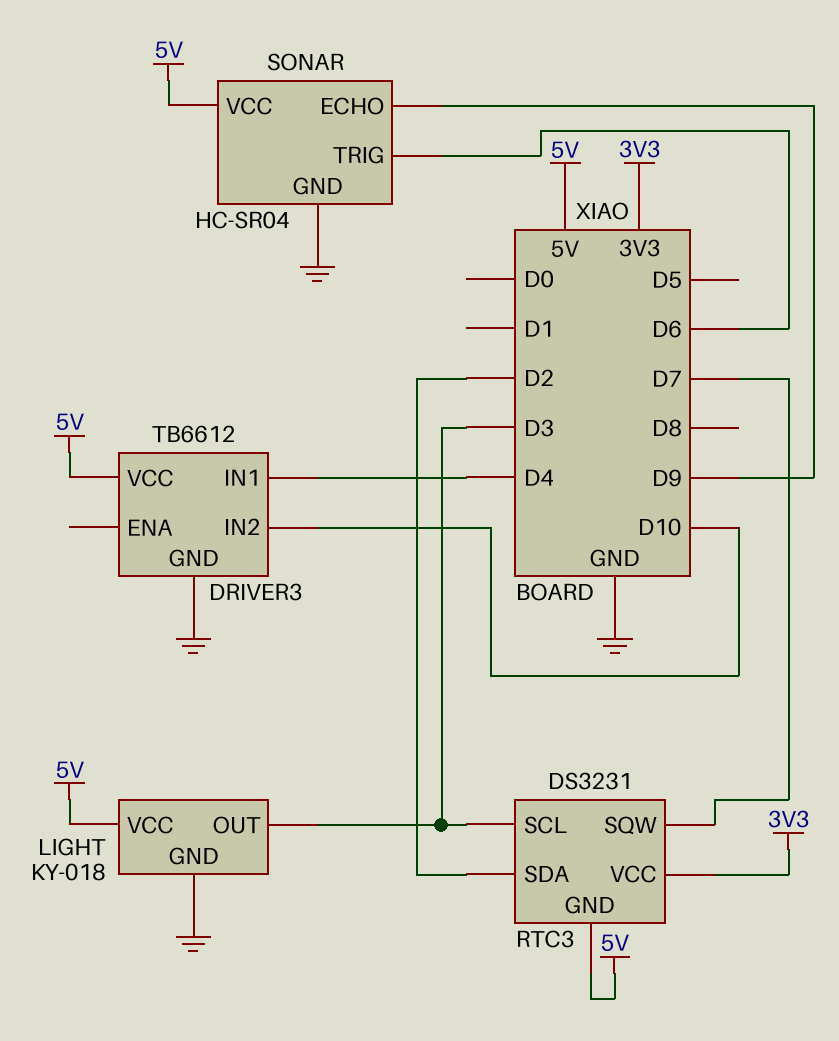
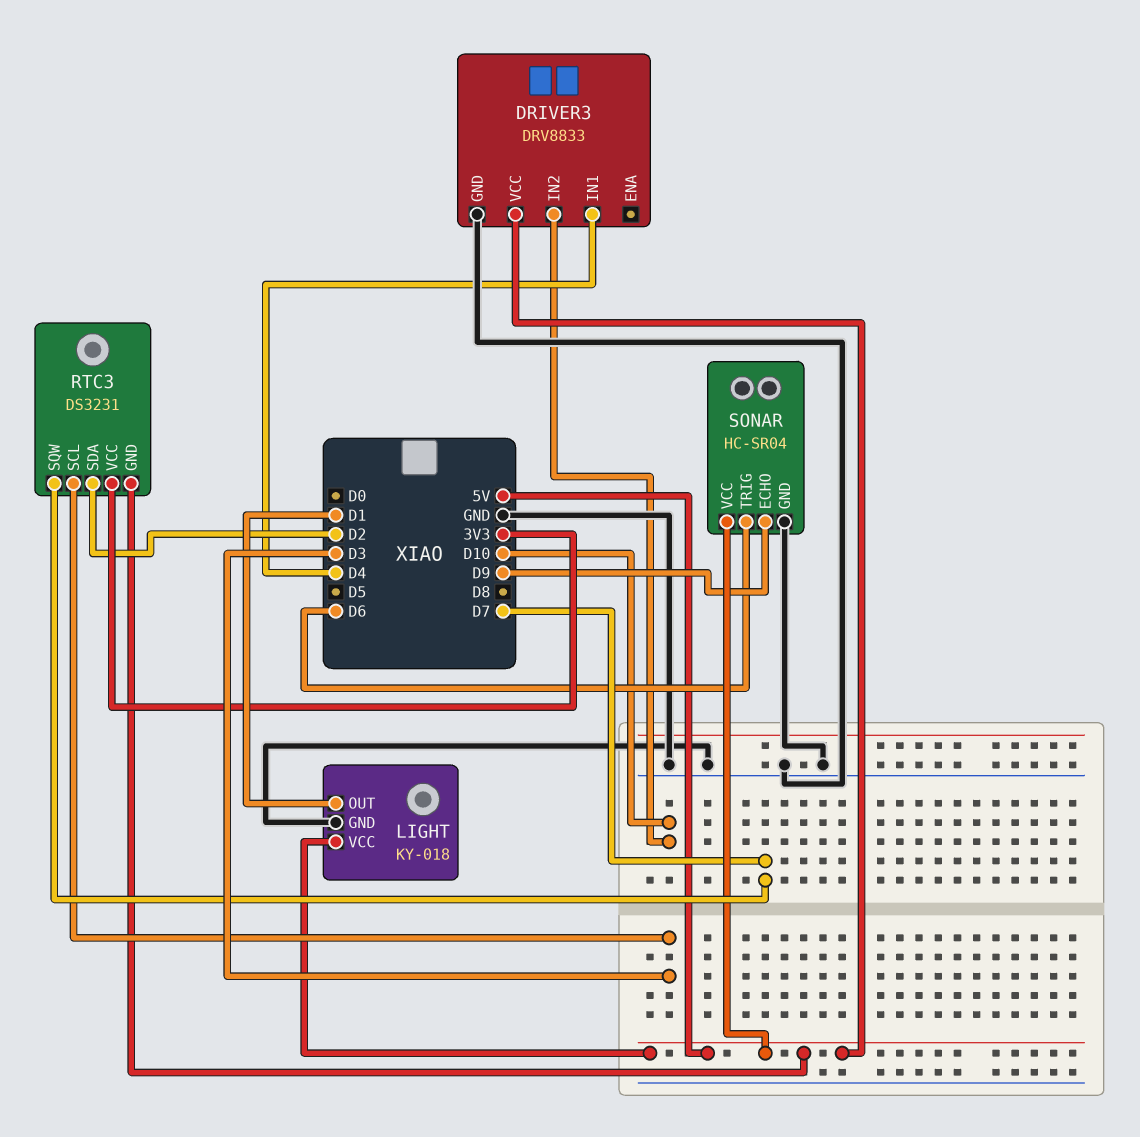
DRIVER3: TB6612 -> DRV8833
LIGHT pin OUT: D3 -> D1

